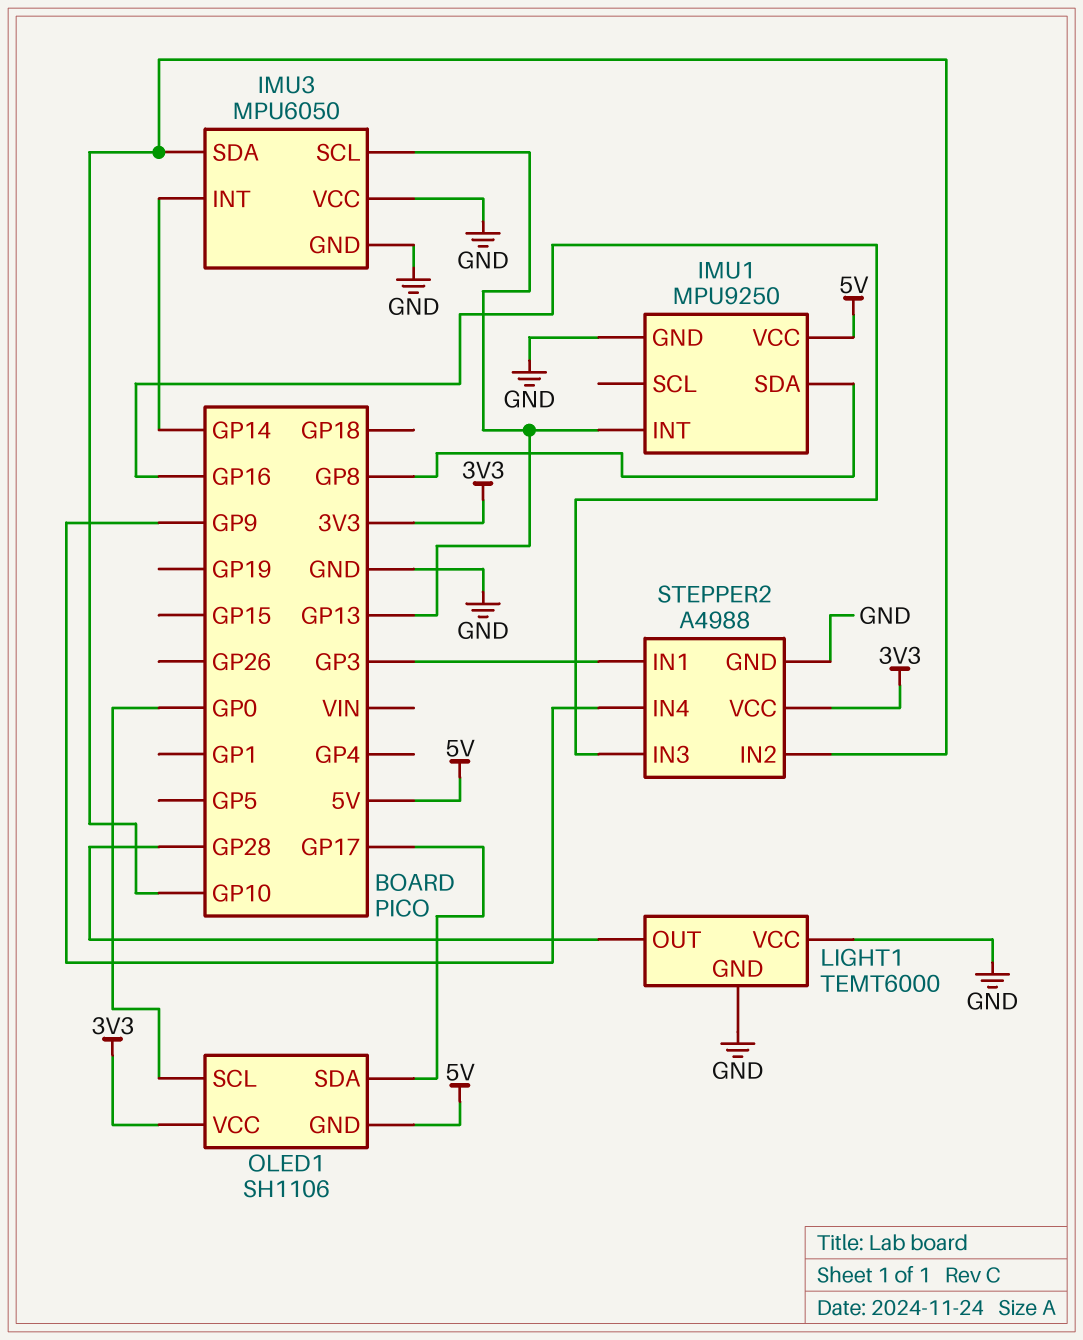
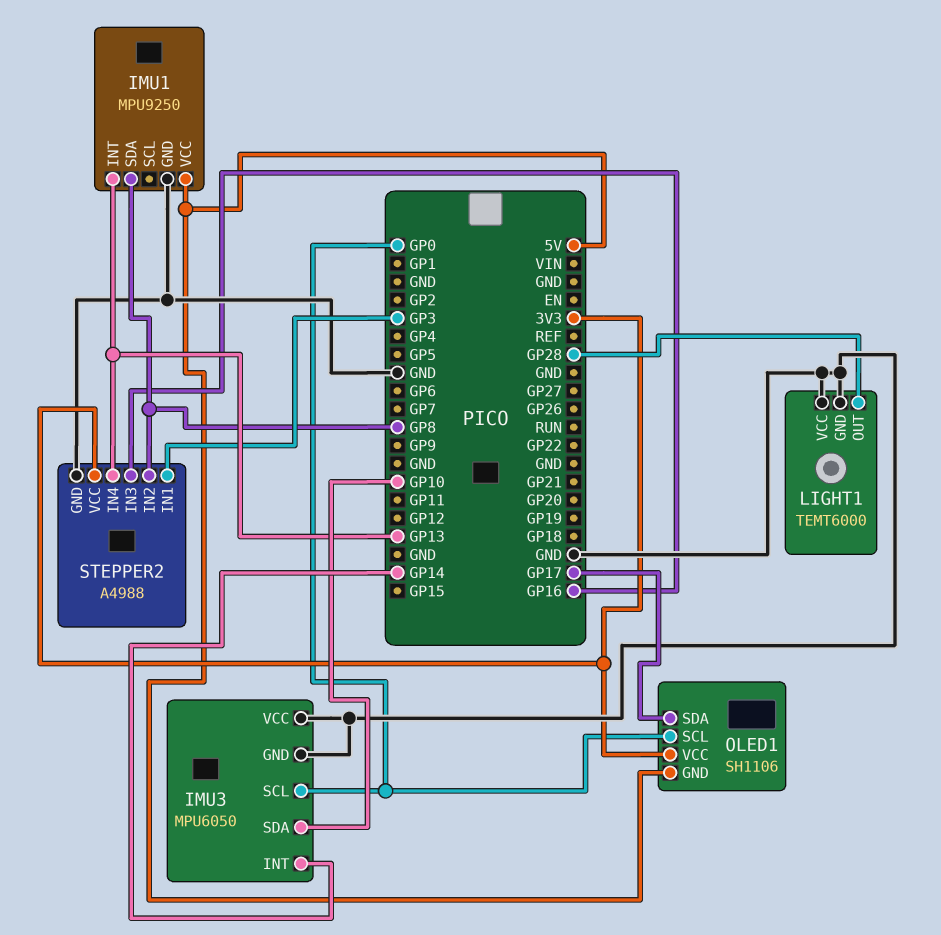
IMU3 pin SCL: GP13 -> GP0
STEPPER2 pin IN2: GP10 -> GP8
STEPPER2 pin IN4: GP9 -> GP13

